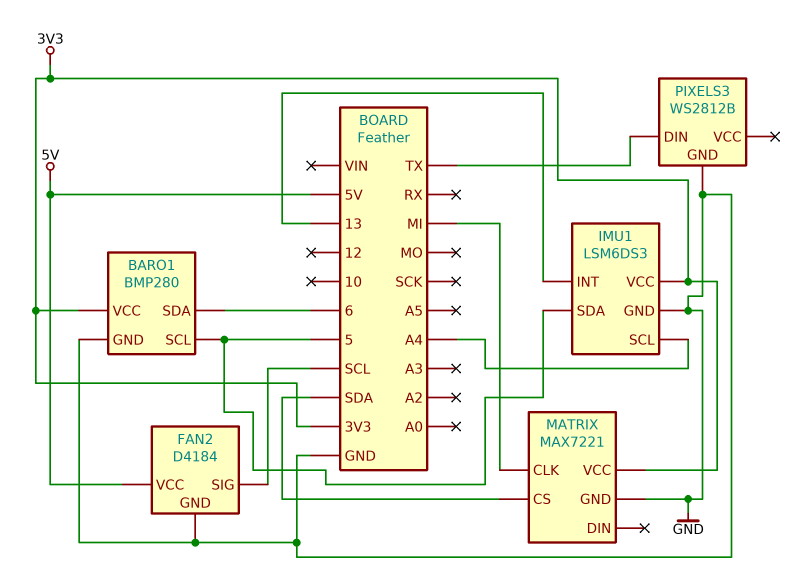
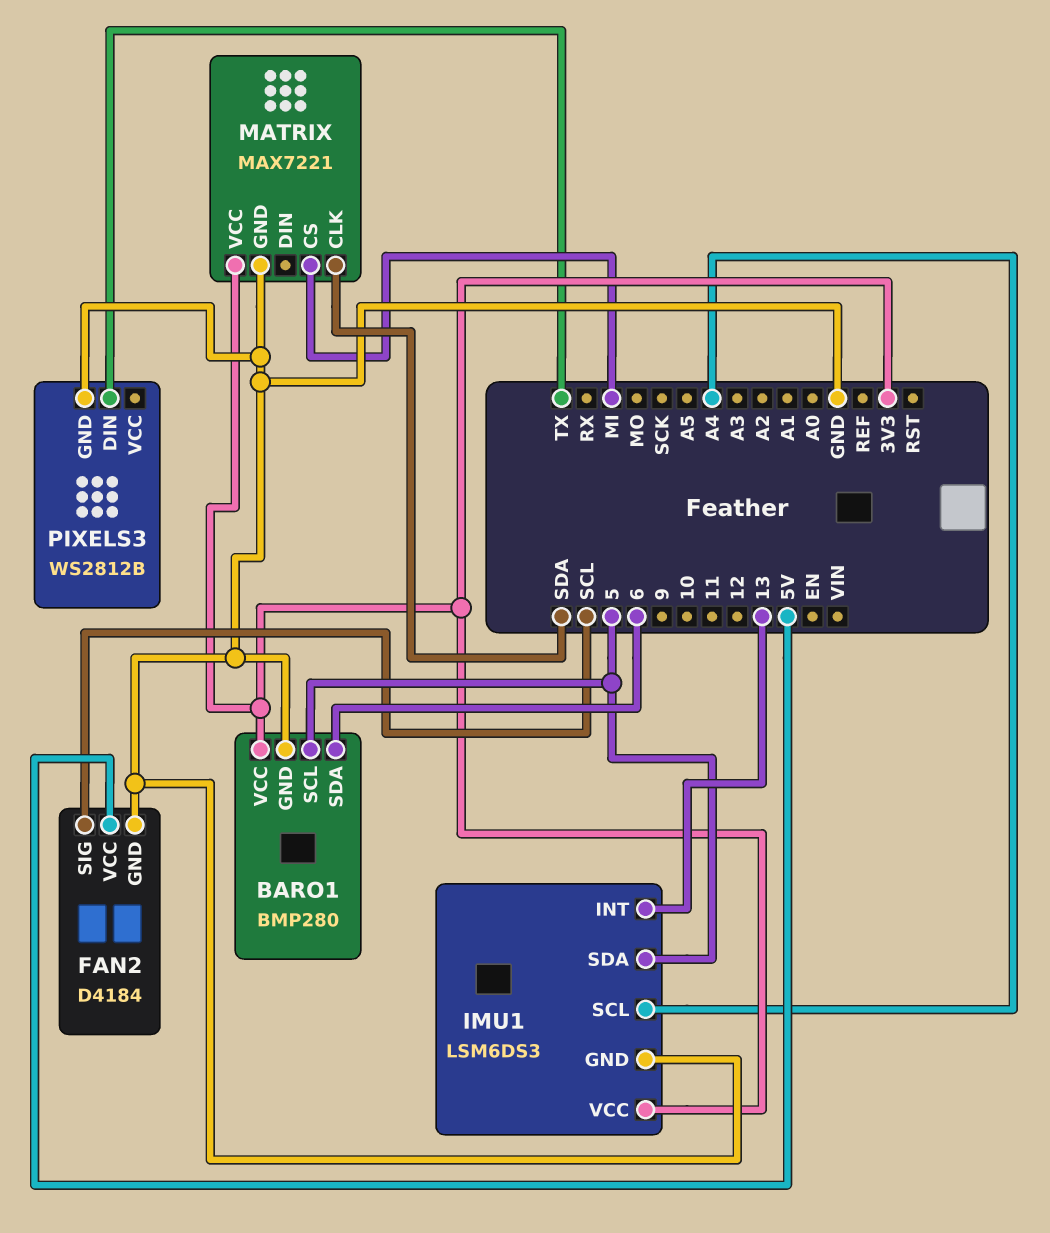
MATRIX pin CLK: MI -> SDA
MATRIX pin CS: SDA -> MI

